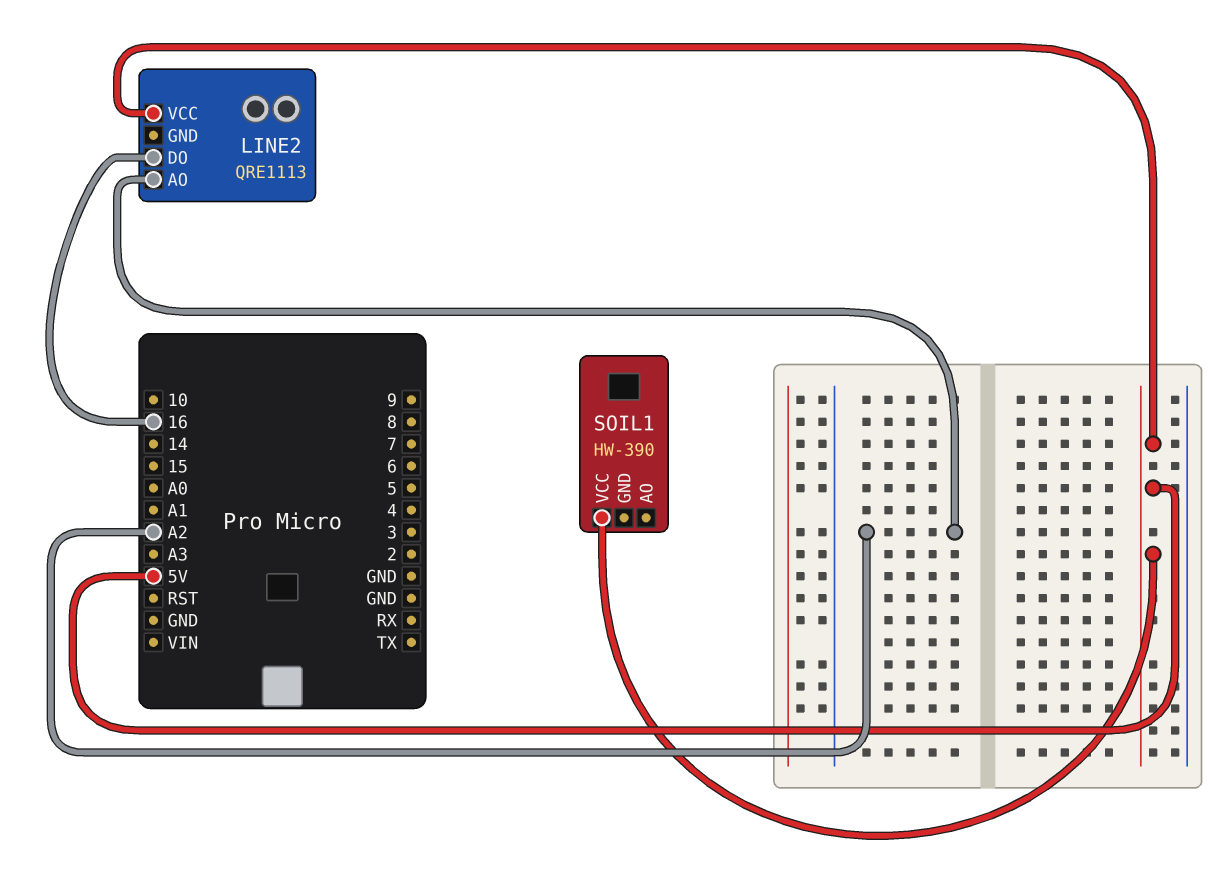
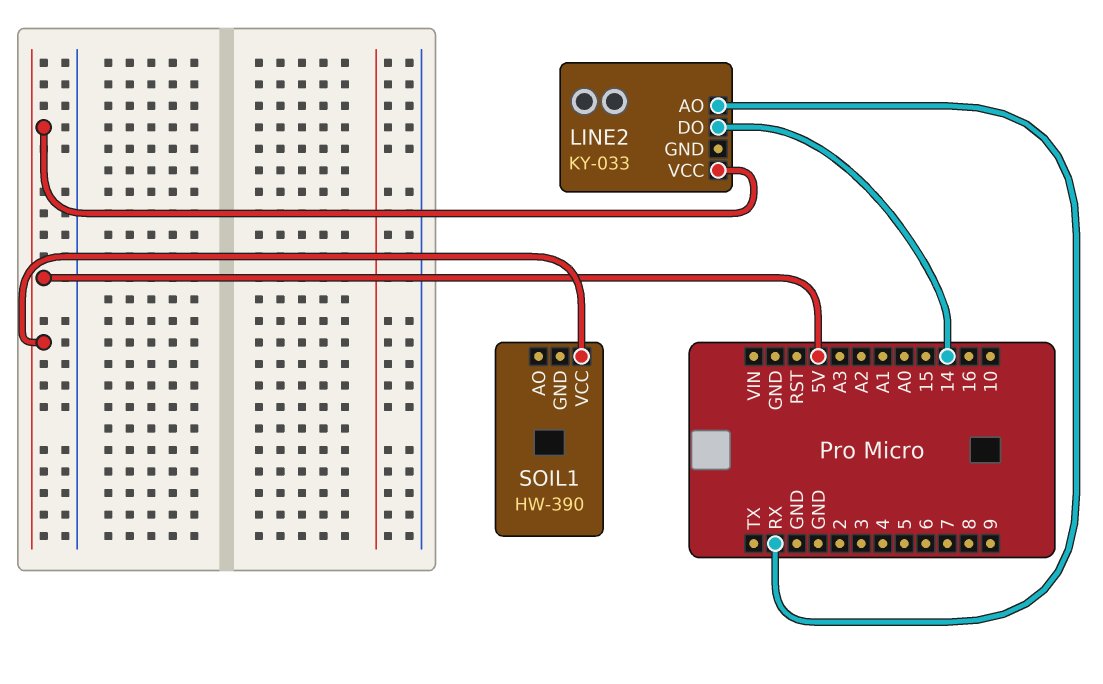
LINE2: QRE1113 -> KY-033
LINE2 pin AO: A2 -> RX
LINE2 pin DO: 16 -> 14

